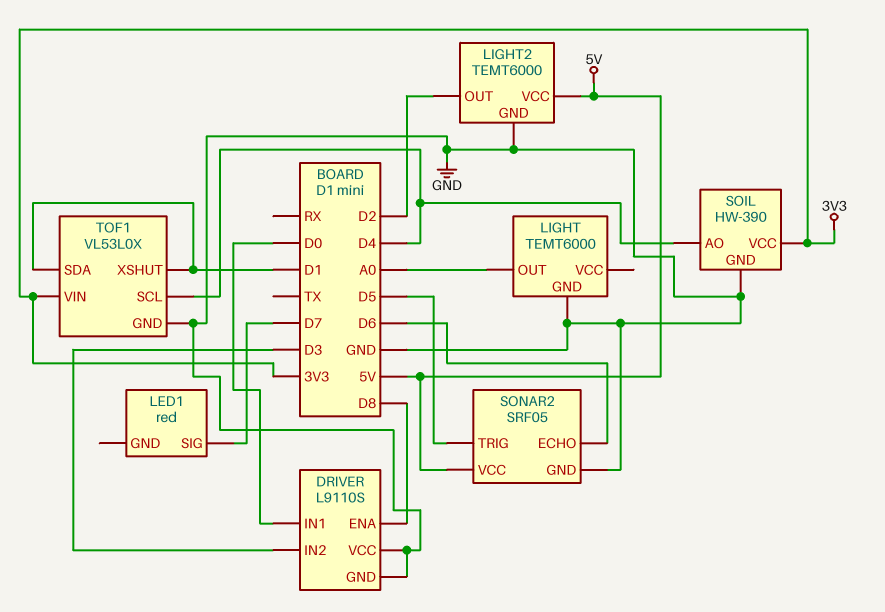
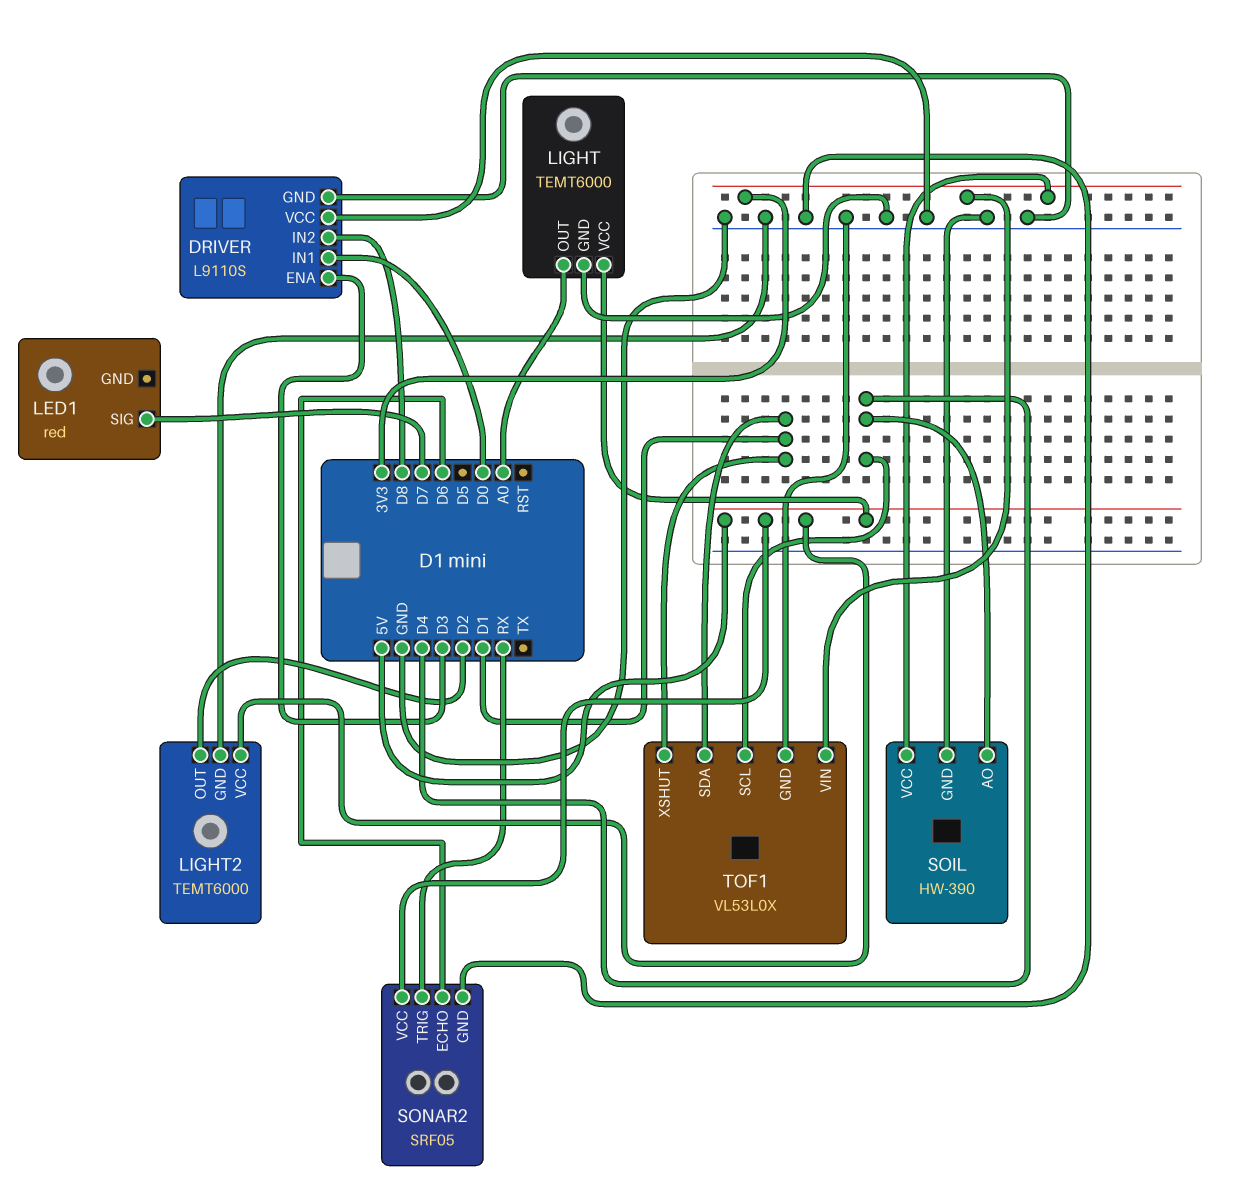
DRIVER pin ENA: D8 -> D3
DRIVER pin IN2: D3 -> D8
LIGHT pin VCC: none -> 5V
SONAR2 pin TRIG: D5 -> RX

